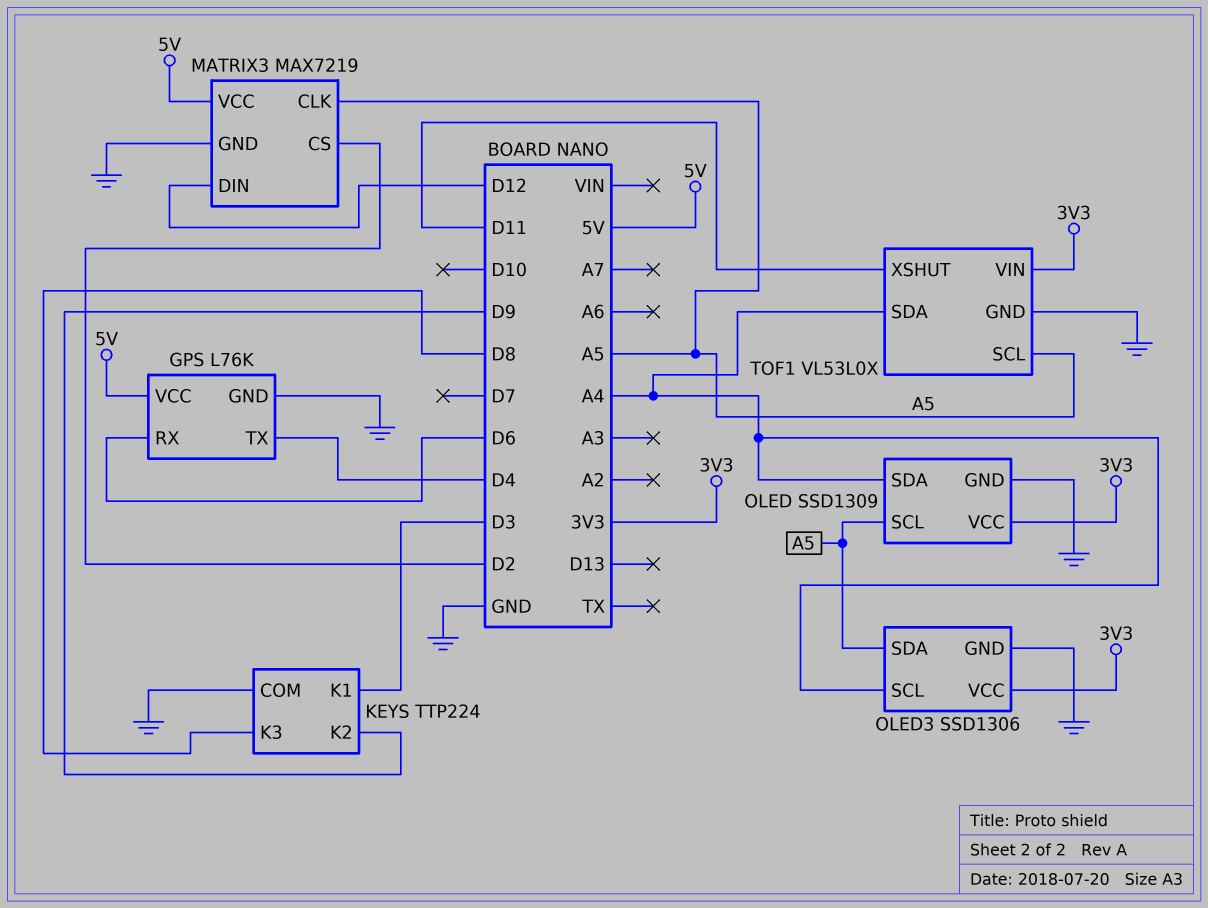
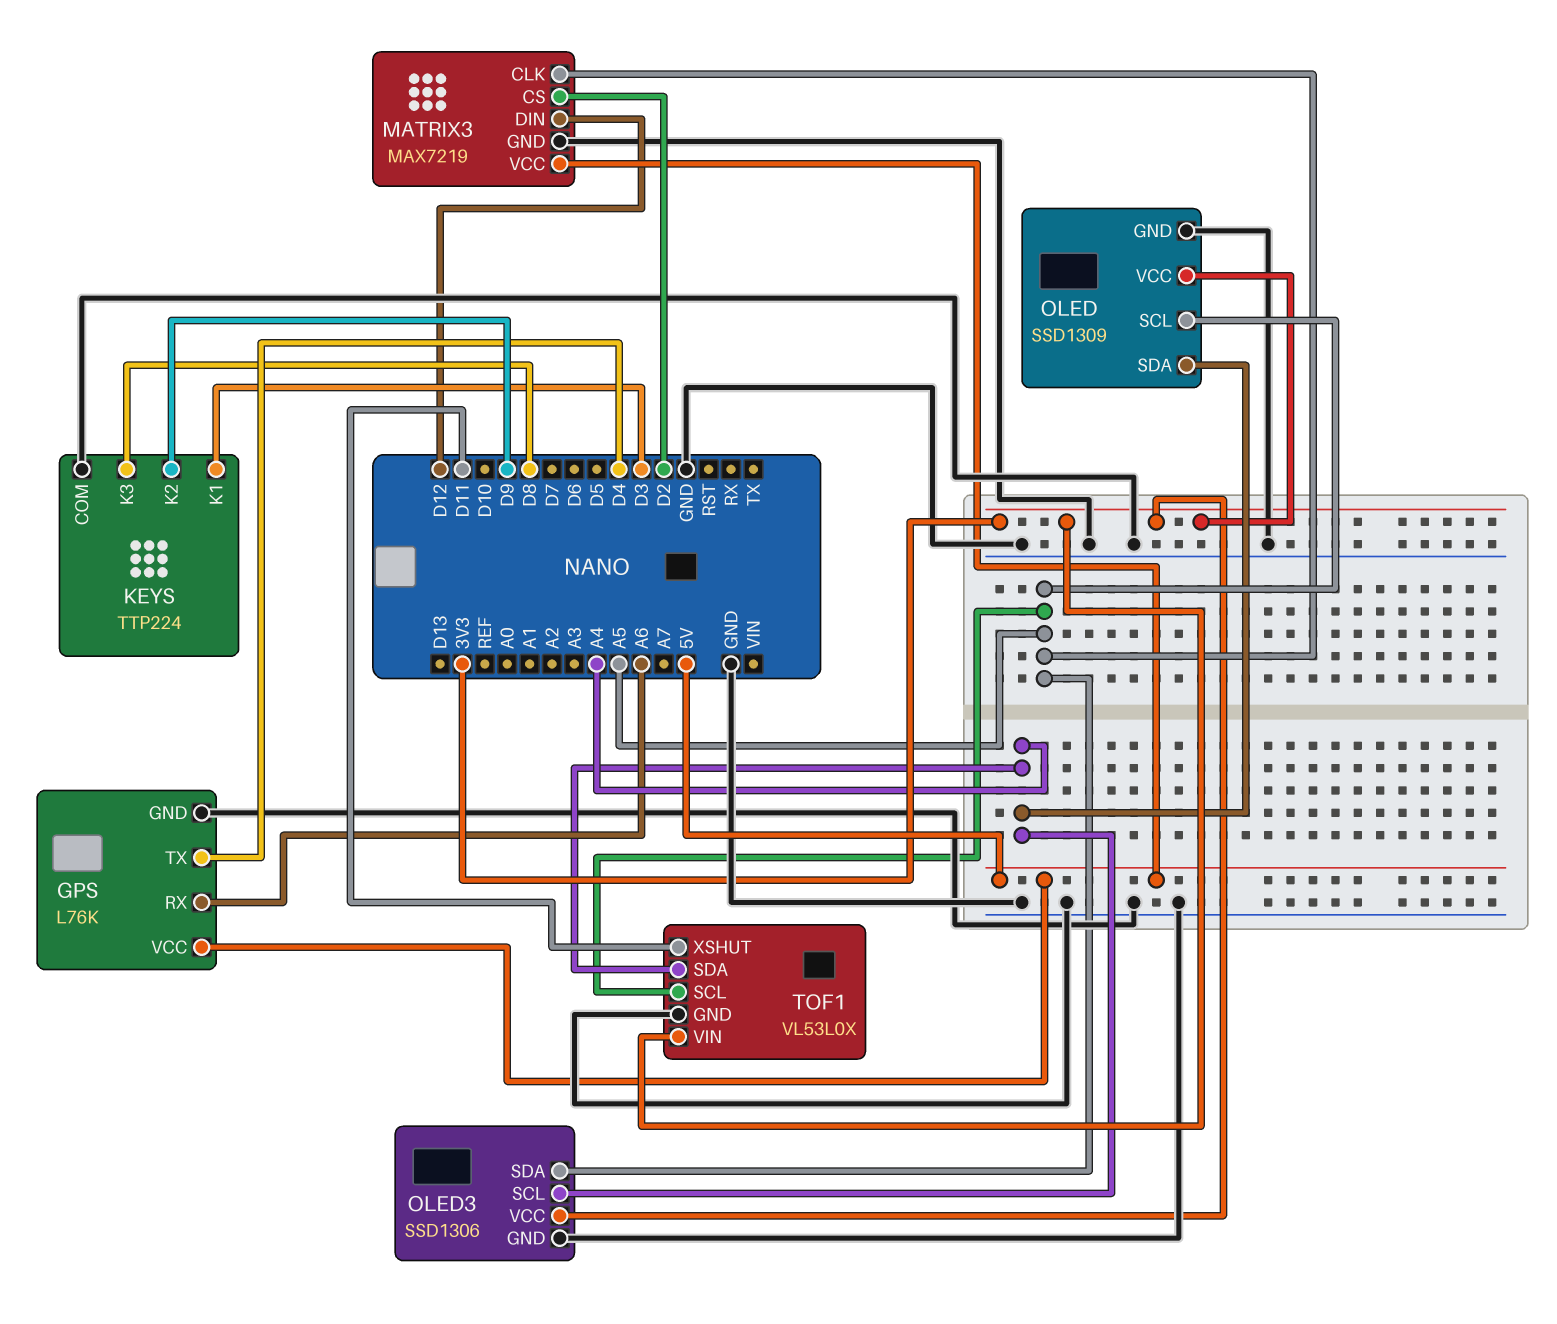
GPS pin RX: D6 -> A6

